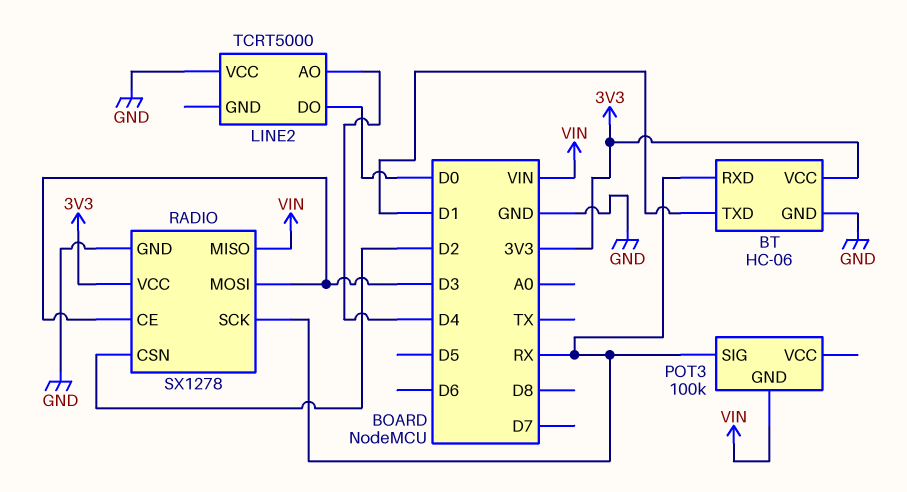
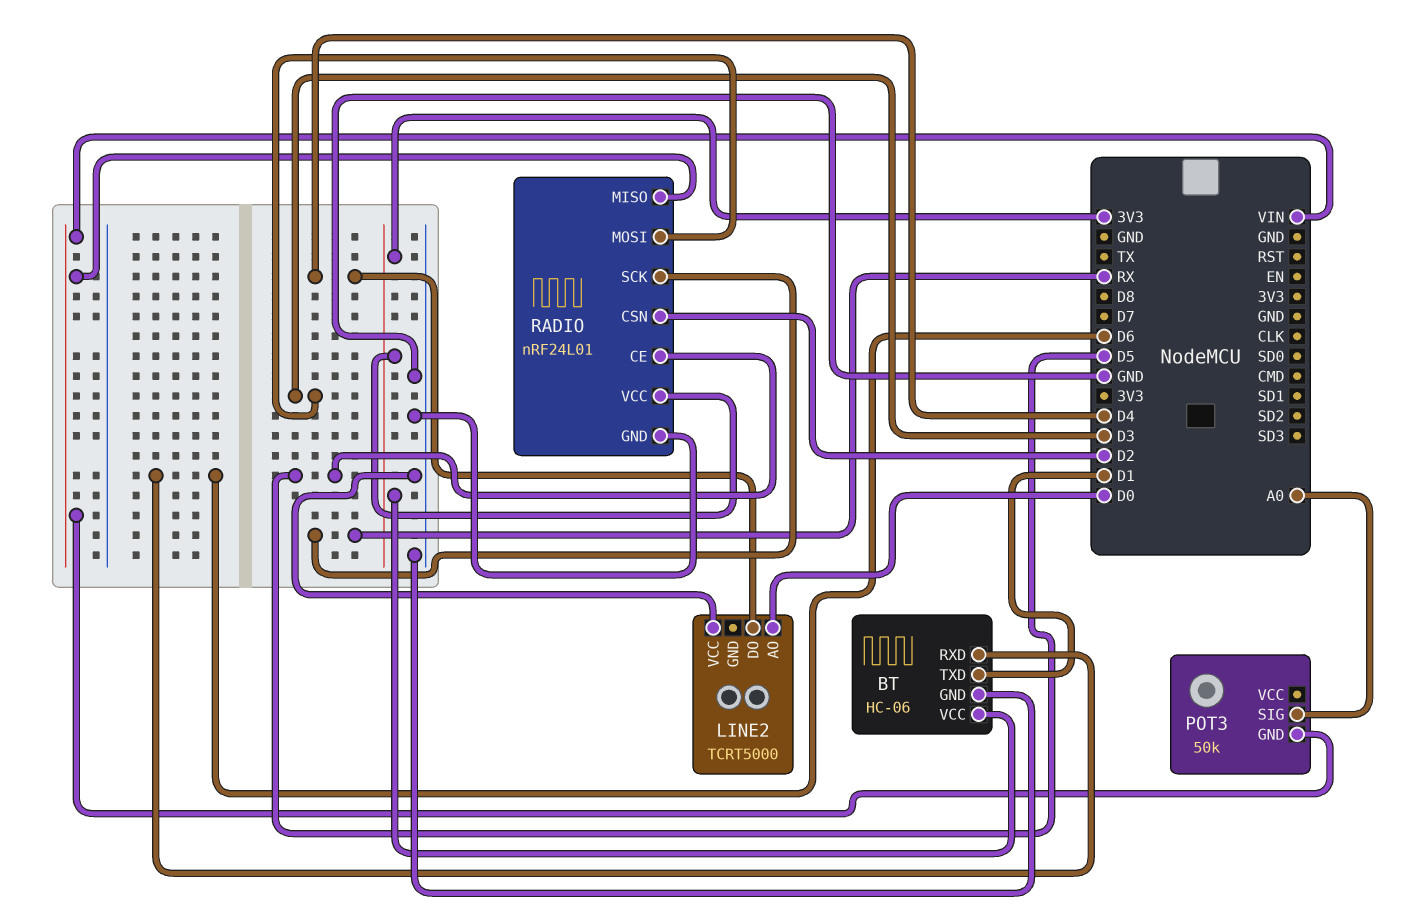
BT pin RXD: RX -> D6
LINE2 pin AO: D4 -> D0
LINE2 pin DO: D0 -> D4
POT3: 100k -> 50k
POT3 pin SIG: RX -> A0
RADIO: SX1278 -> nRF24L01
RADIO pin CE: D3 -> D5

